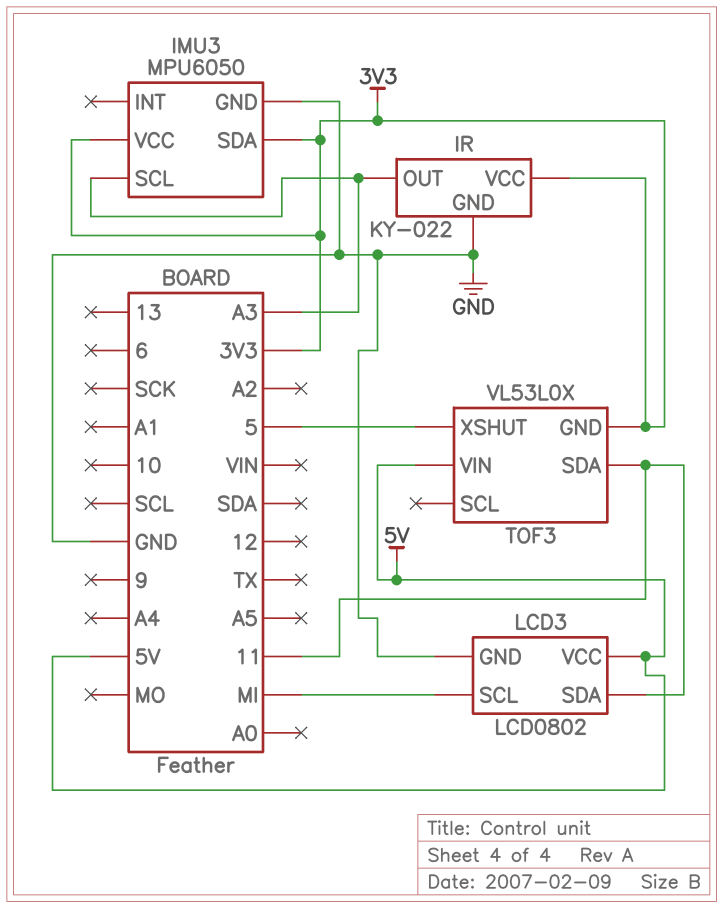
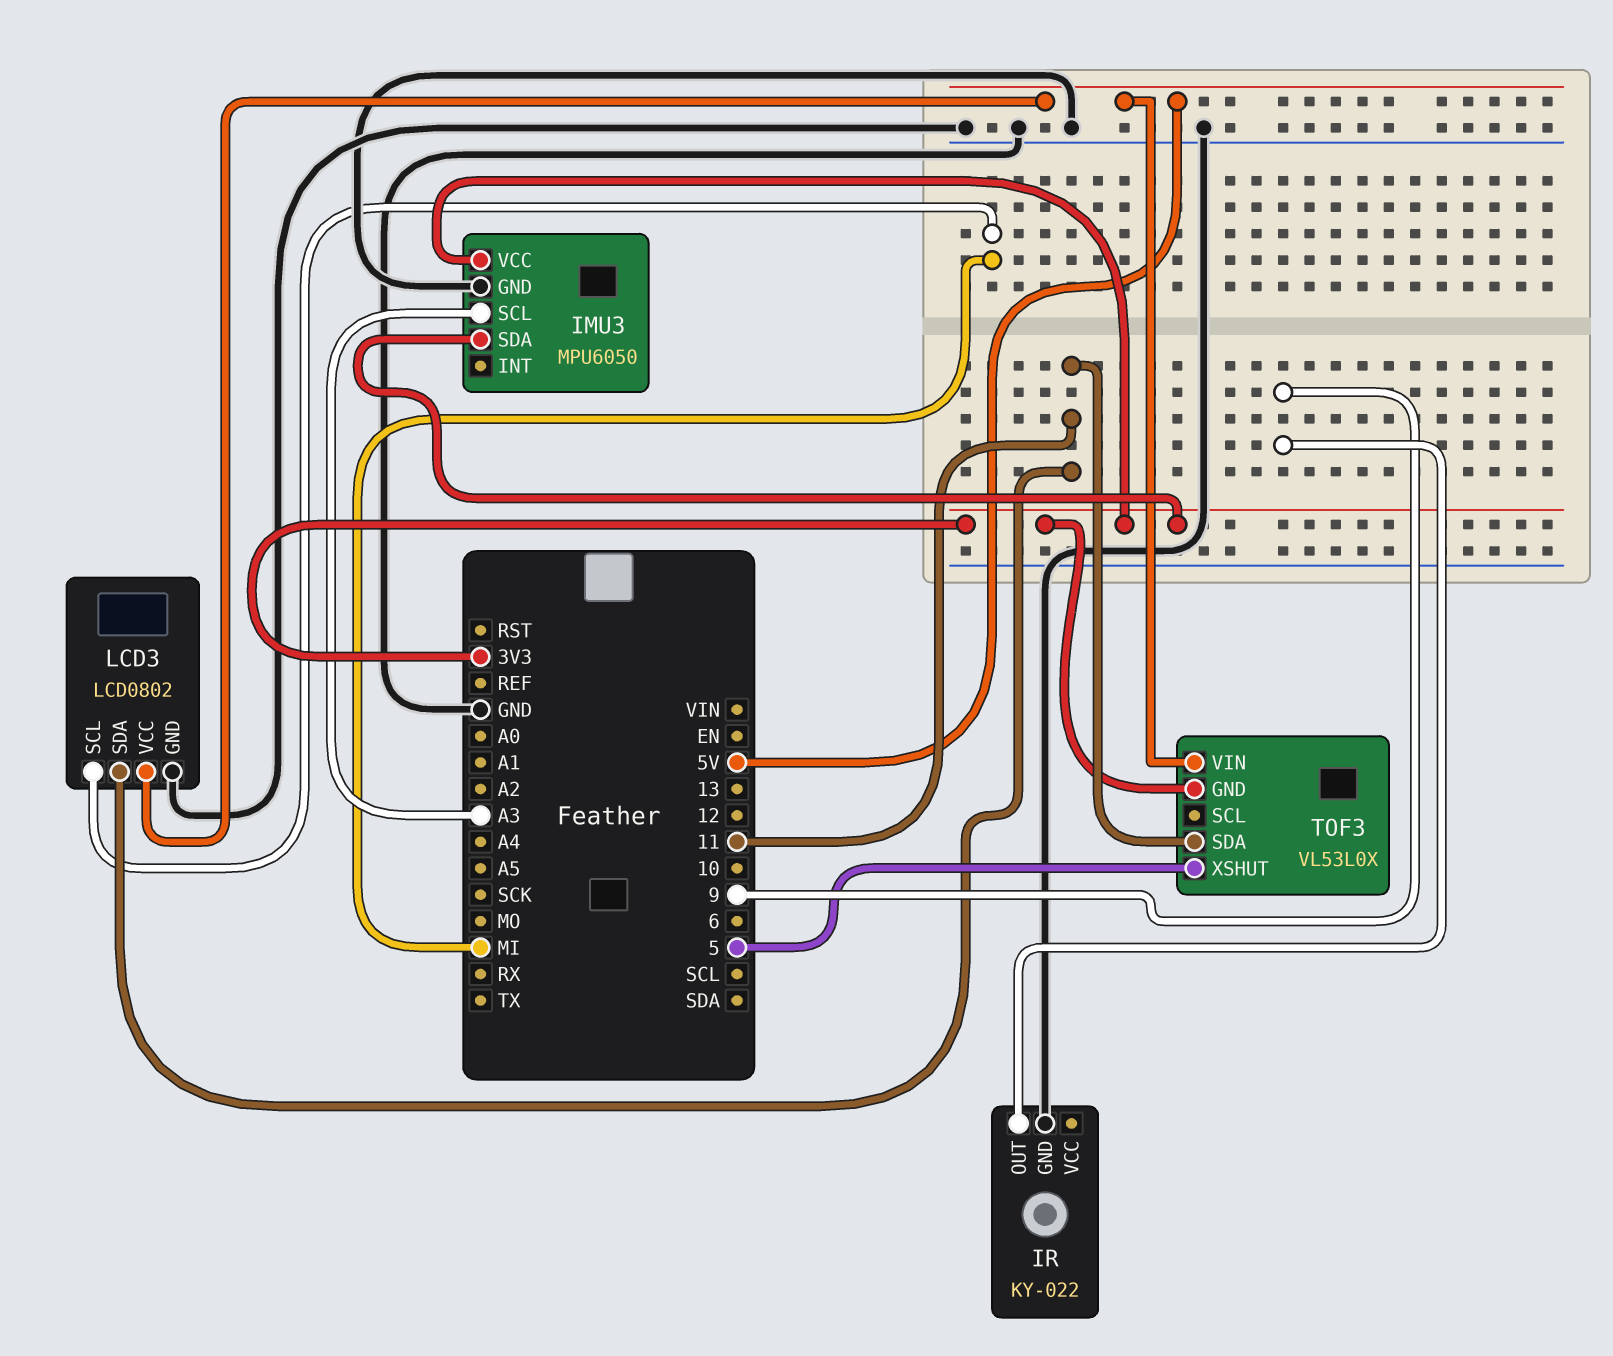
IR pin OUT: A3 -> 9
IR pin VCC: 3V3 -> none

